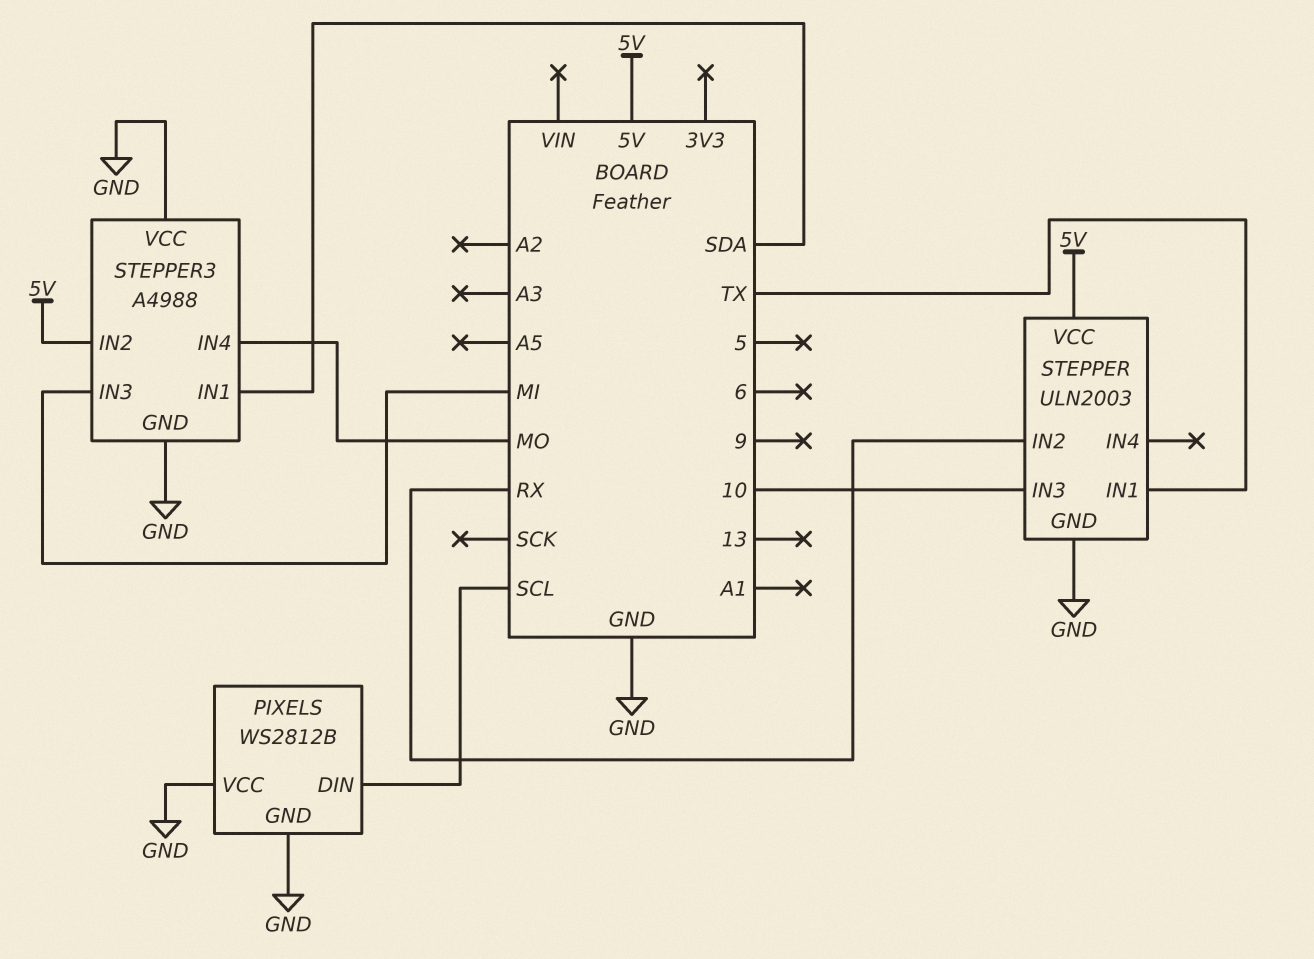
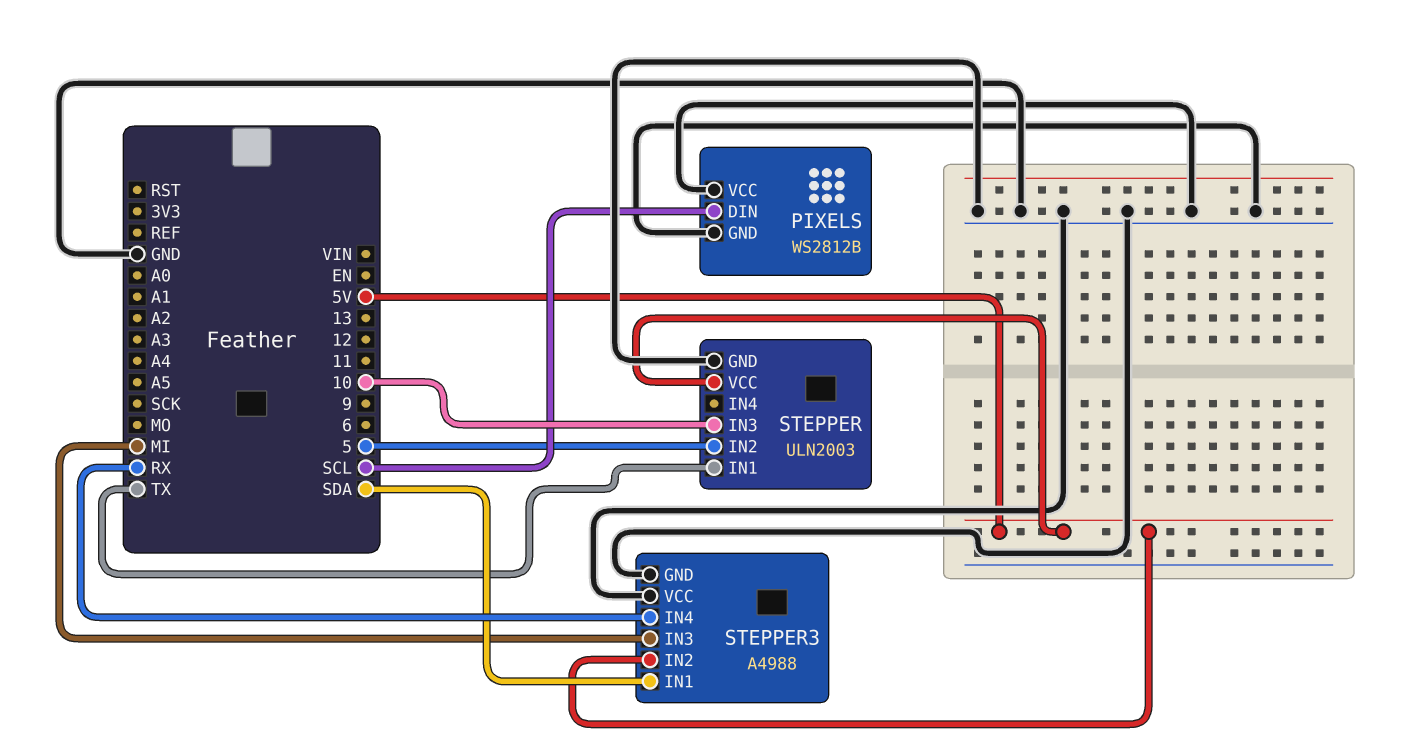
STEPPER pin IN2: RX -> 5
STEPPER3 pin IN4: MO -> RX

